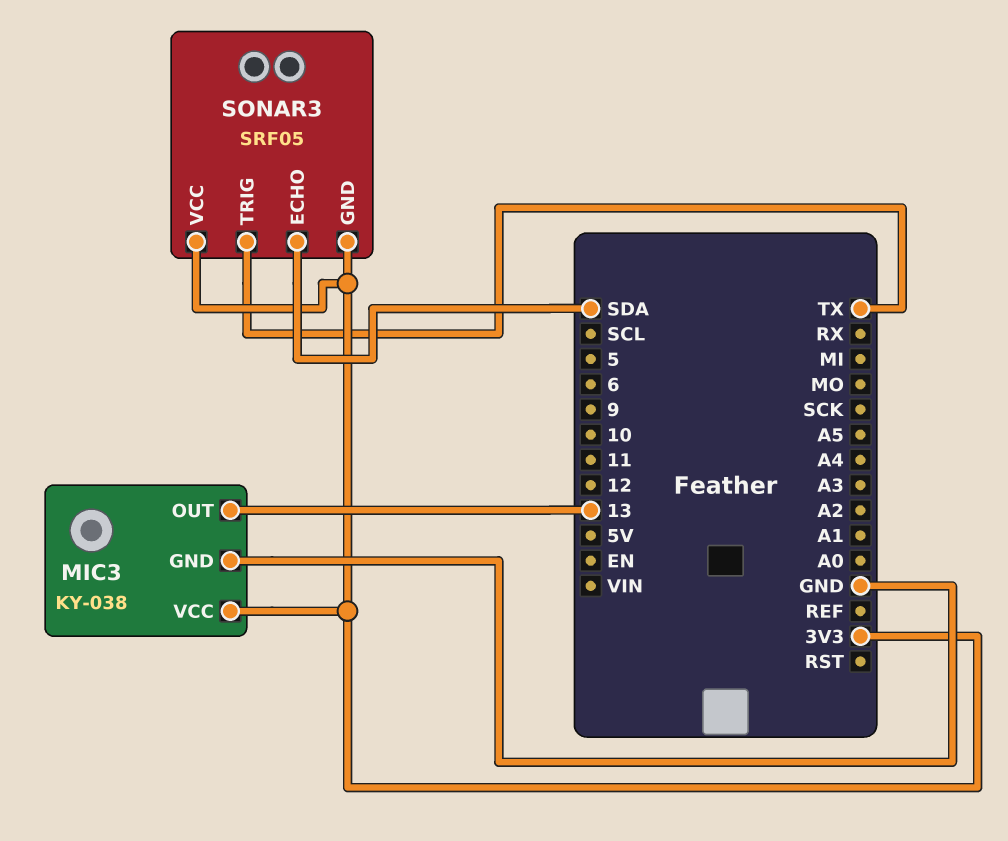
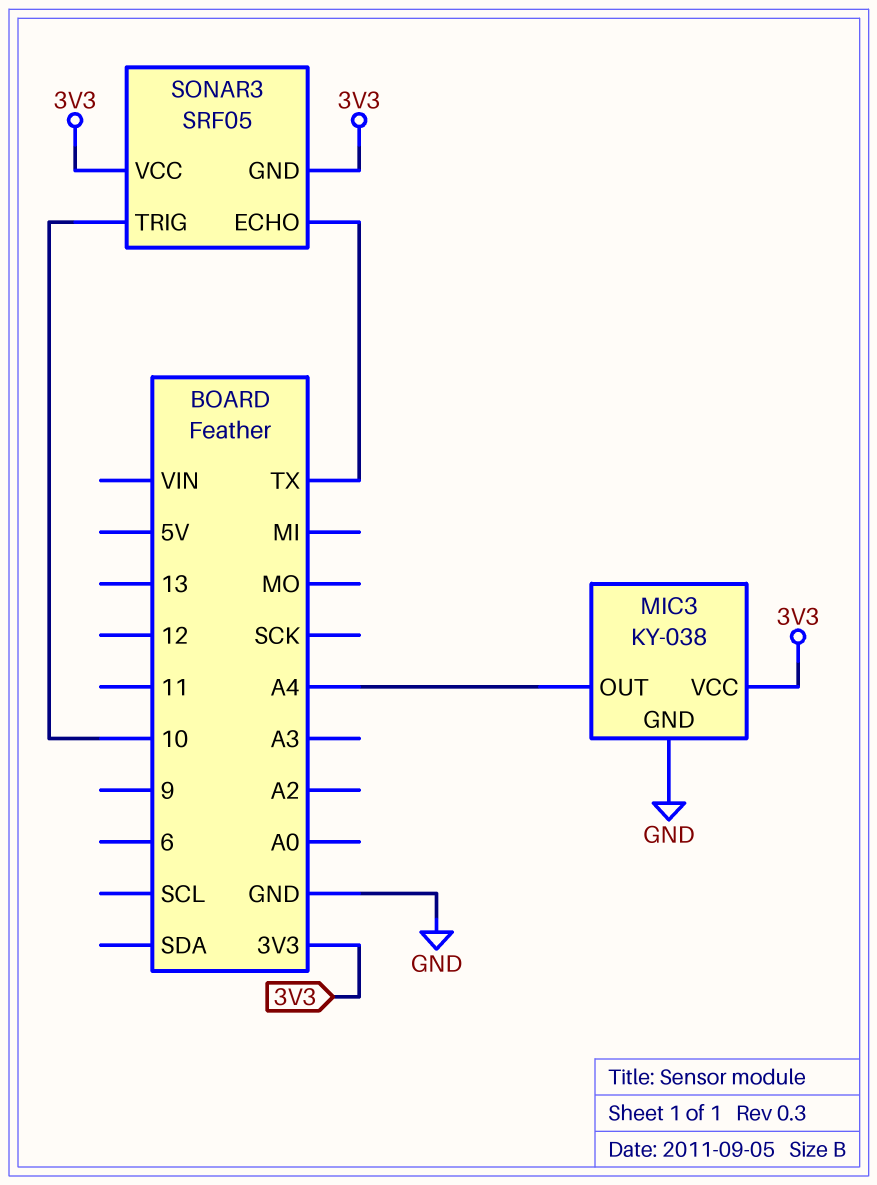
MIC3 pin OUT: 13 -> A4
SONAR3 pin ECHO: SDA -> TX
SONAR3 pin TRIG: TX -> 10

